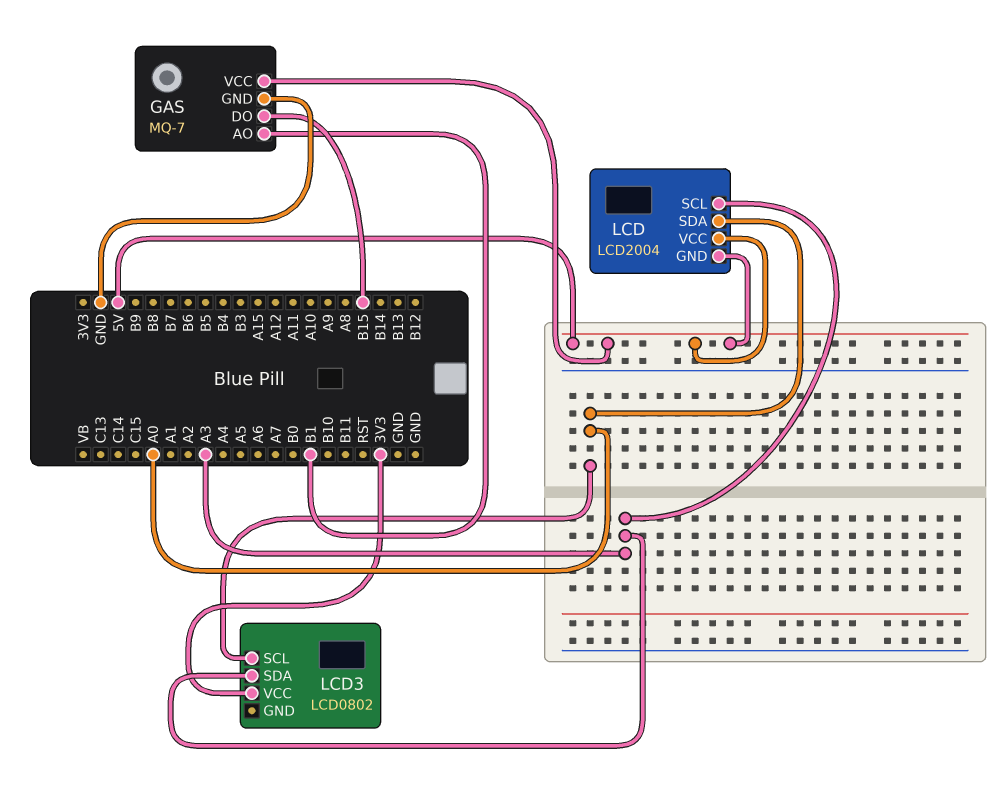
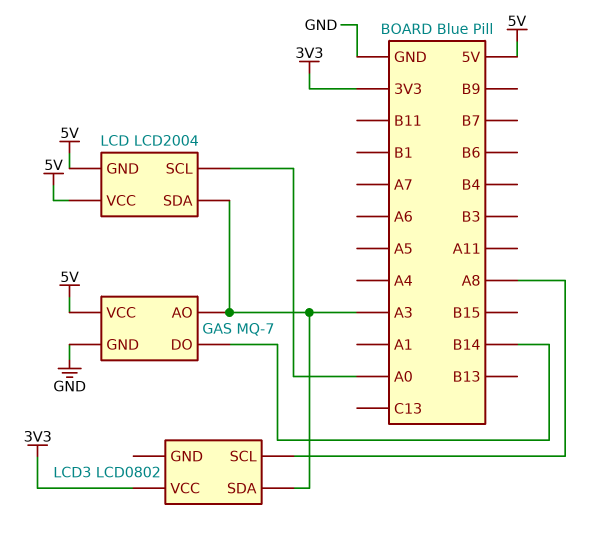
GAS pin AO: B1 -> A3
GAS pin DO: B15 -> B14
LCD pin SCL: A3 -> A0
LCD pin SDA: A0 -> A3
LCD3 pin SCL: A0 -> A8

